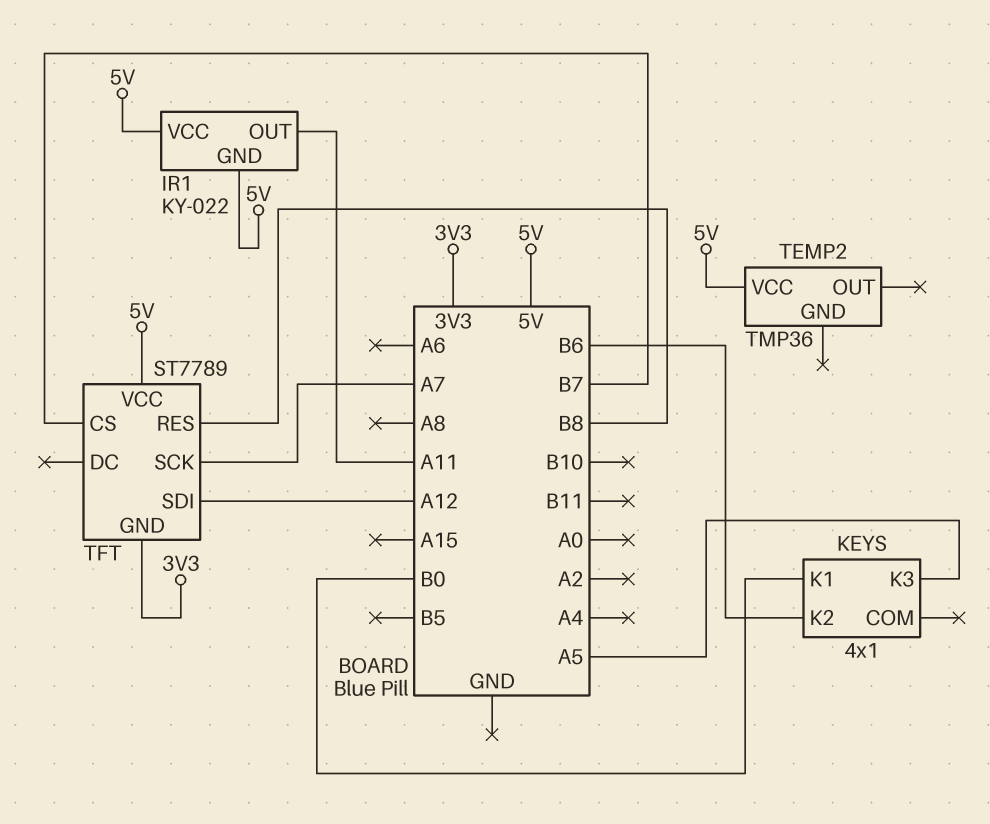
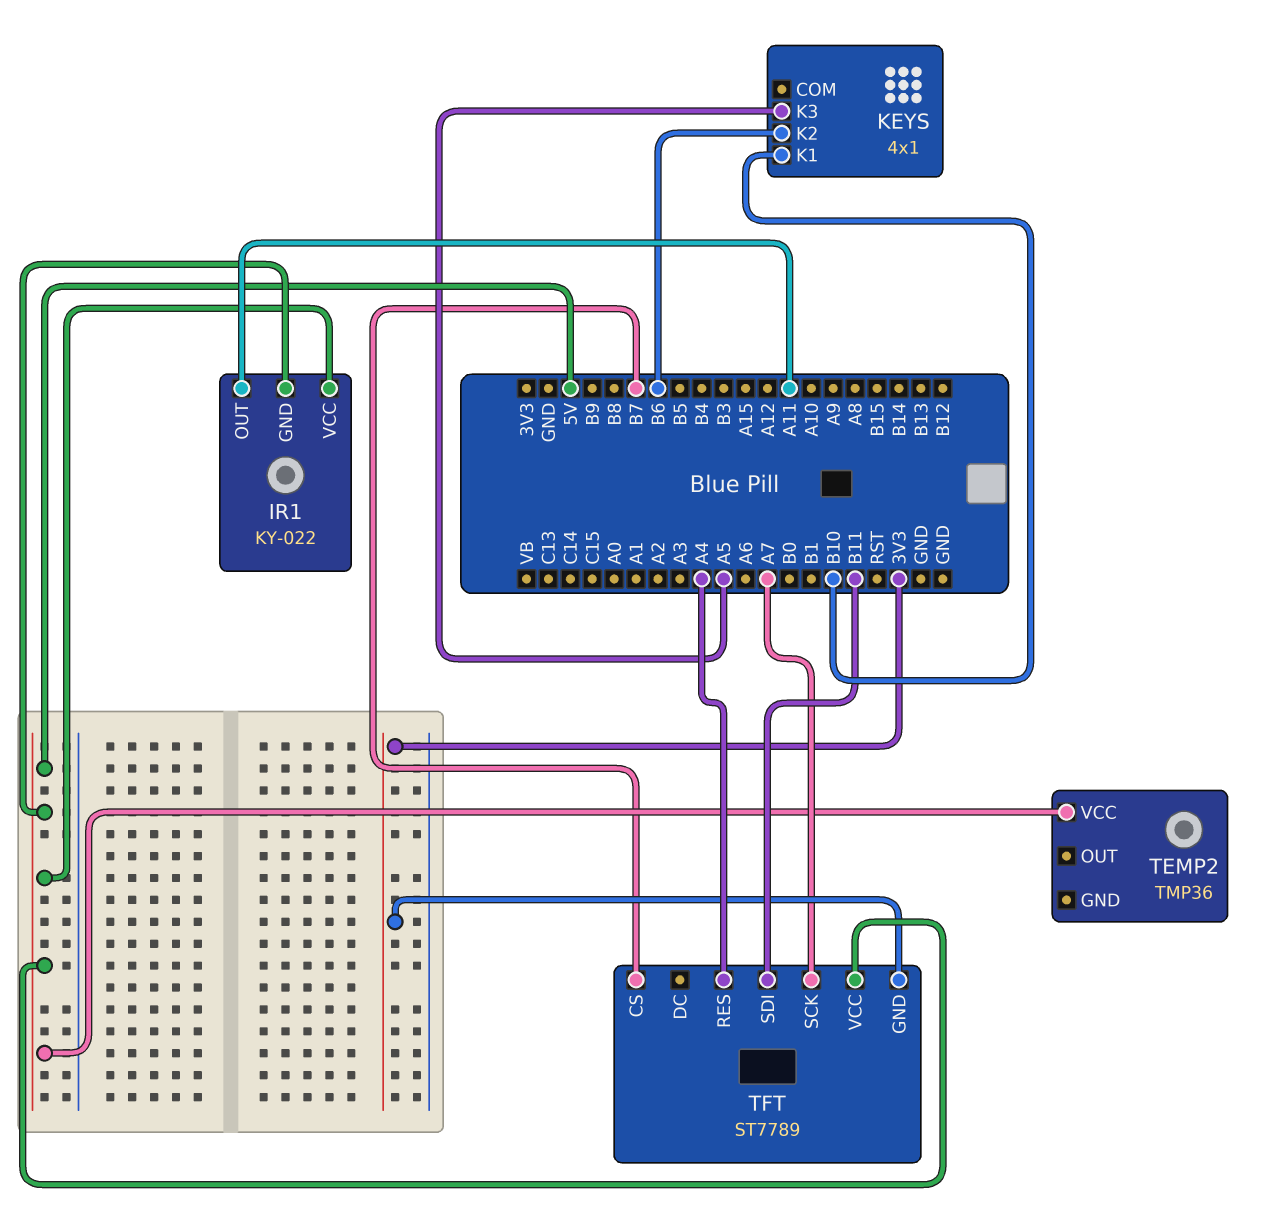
KEYS pin K1: B0 -> B10
TFT pin RES: B8 -> A4
TFT pin SDI: A12 -> B11

